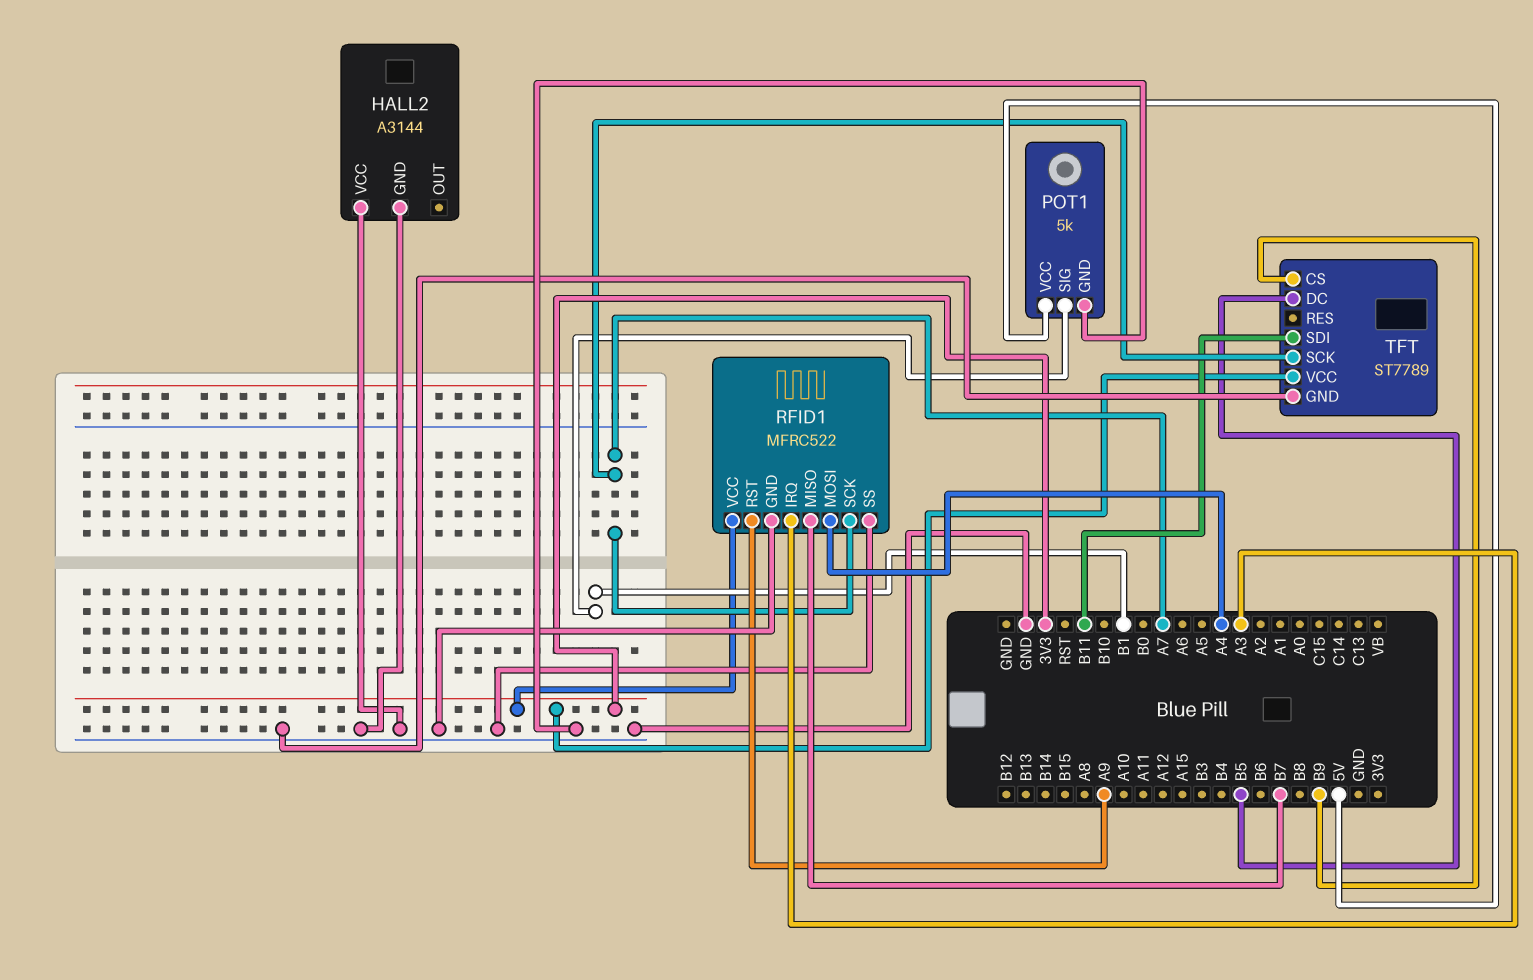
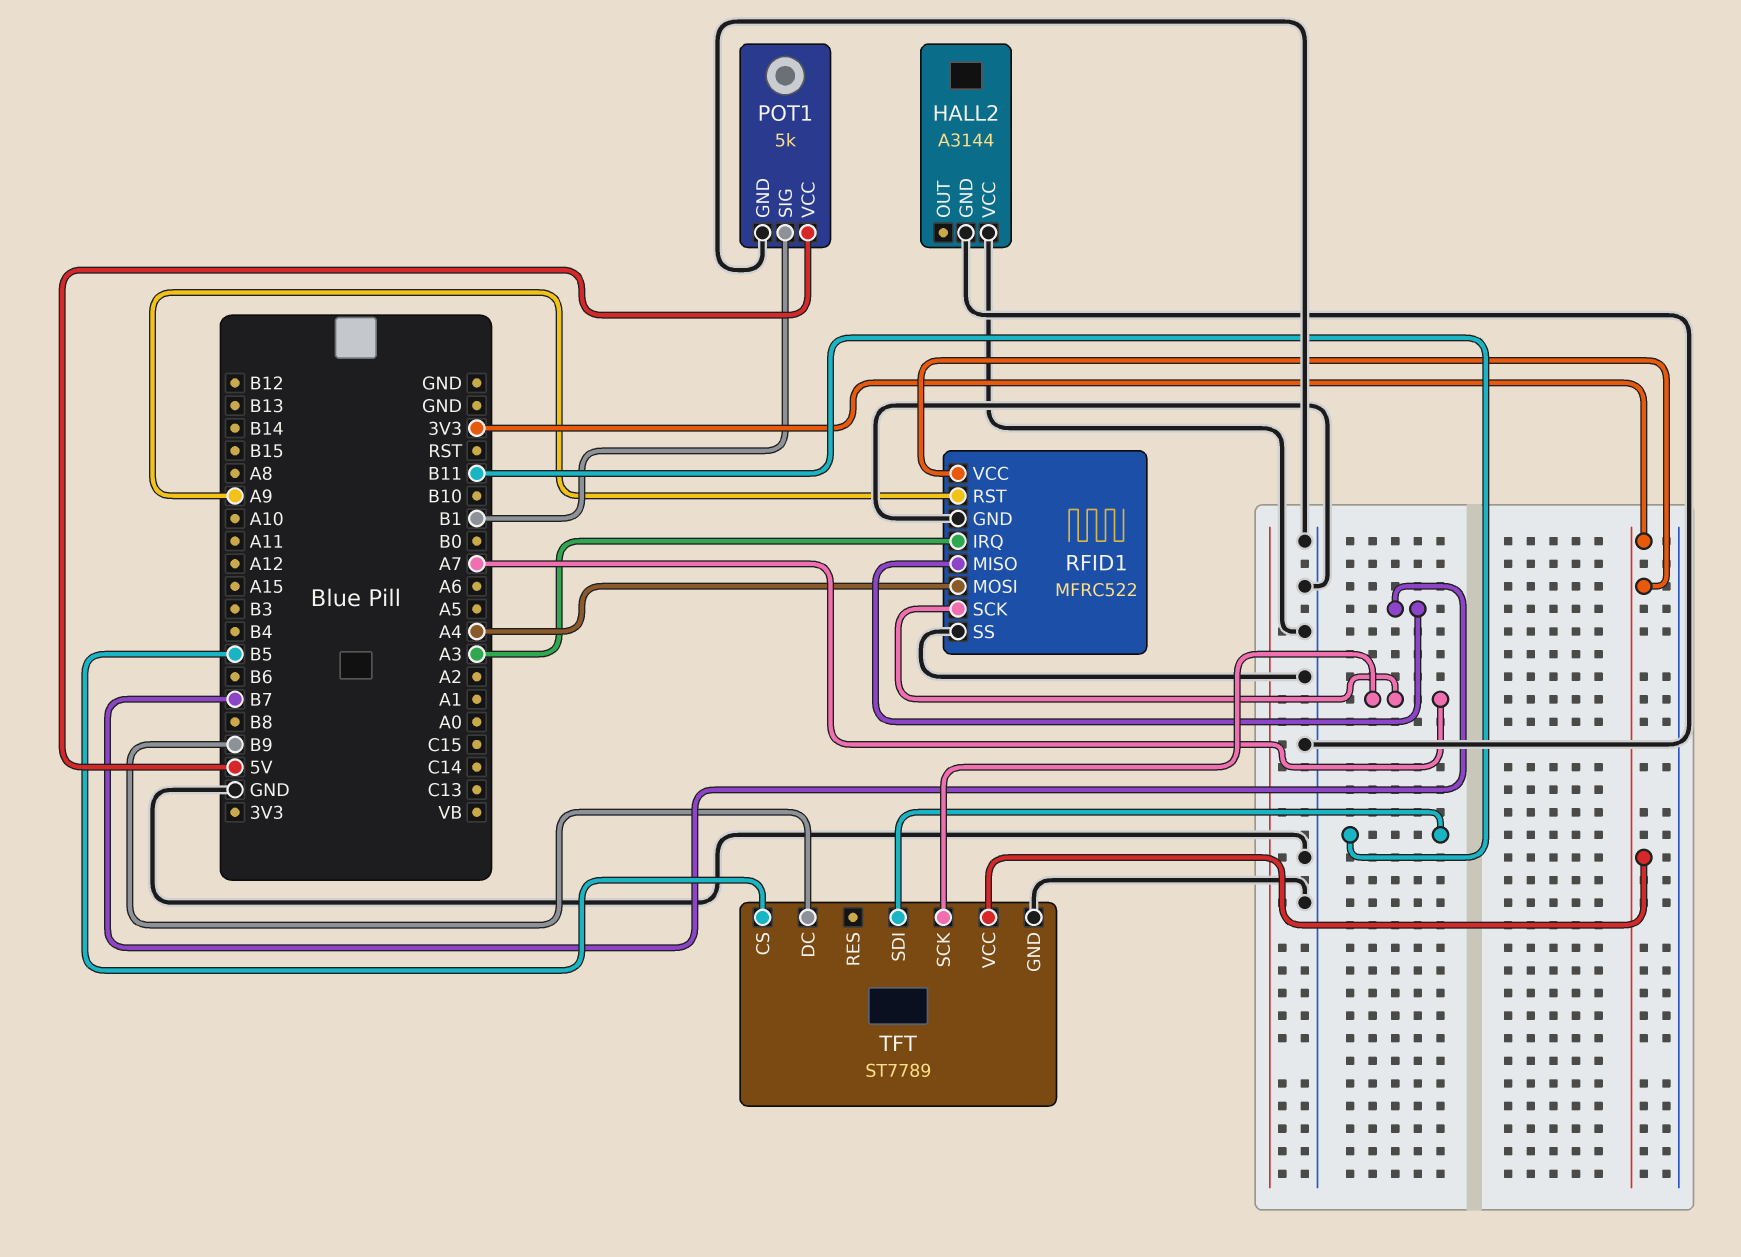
TFT pin CS: B9 -> B5
TFT pin DC: B5 -> B9

